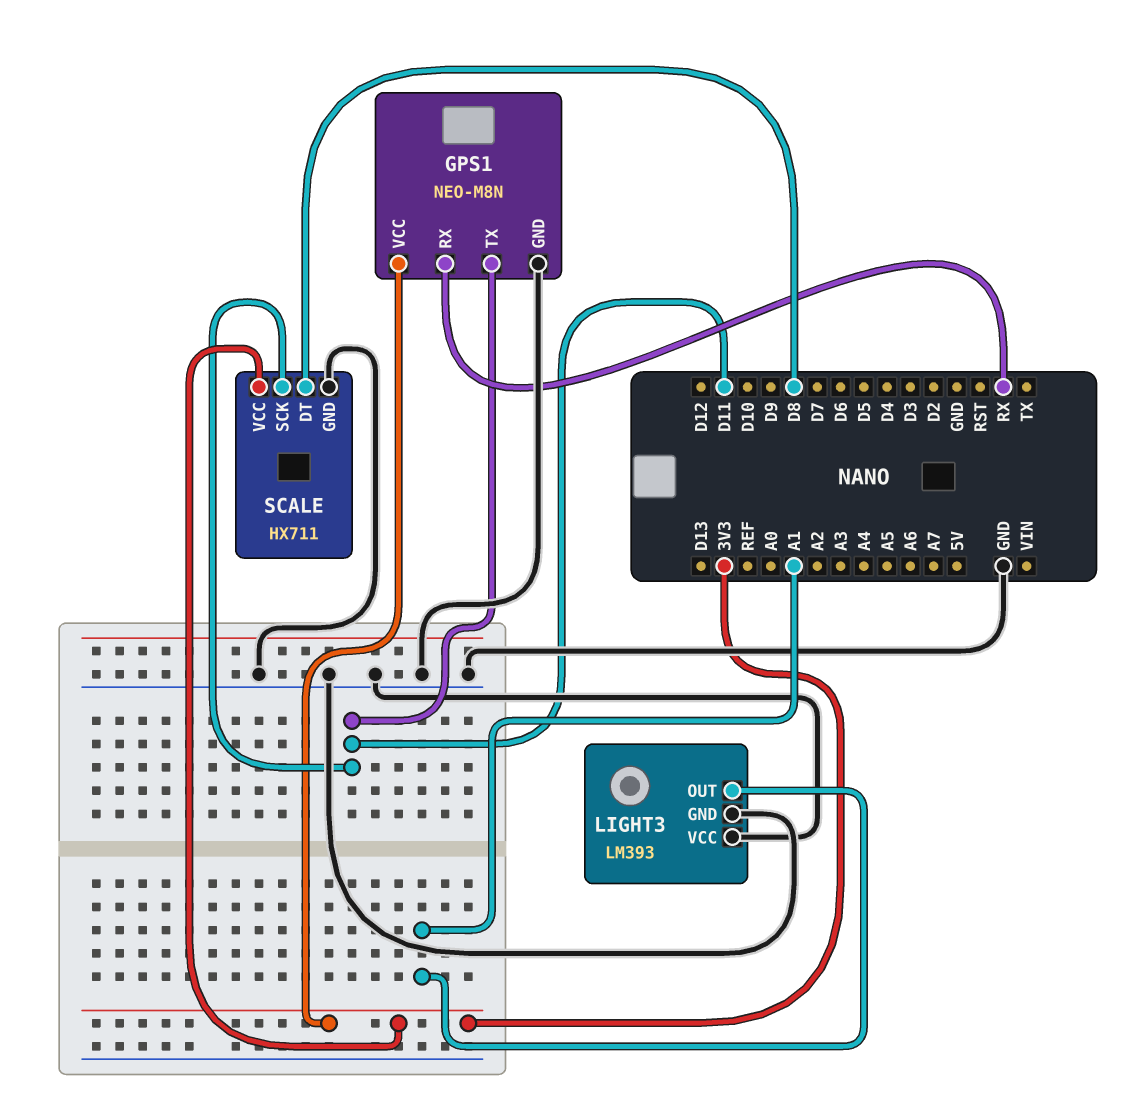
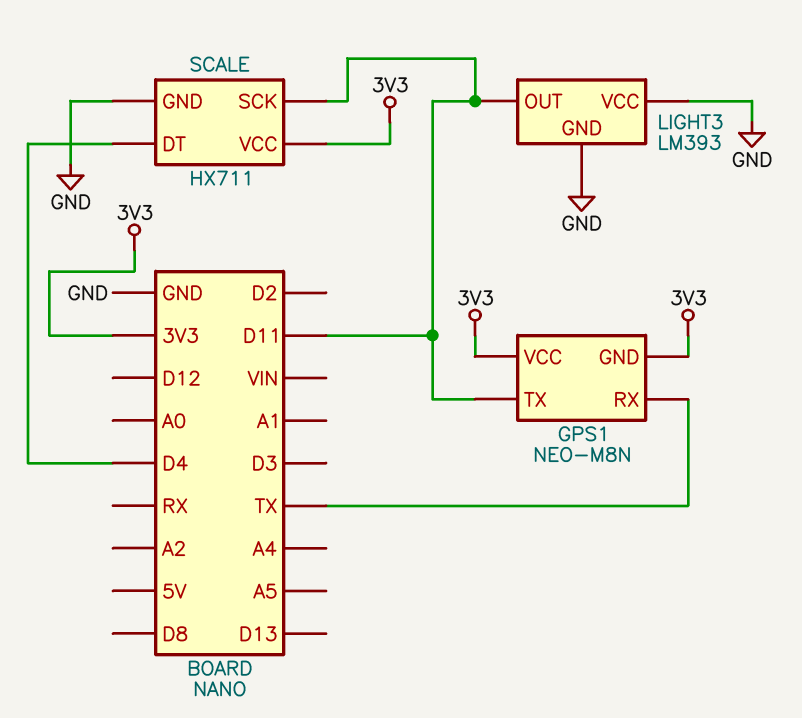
GPS1 pin GND: GND -> 3V3
GPS1 pin RX: RX -> TX
LIGHT3 pin OUT: A1 -> D11
SCALE pin DT: D8 -> D4

